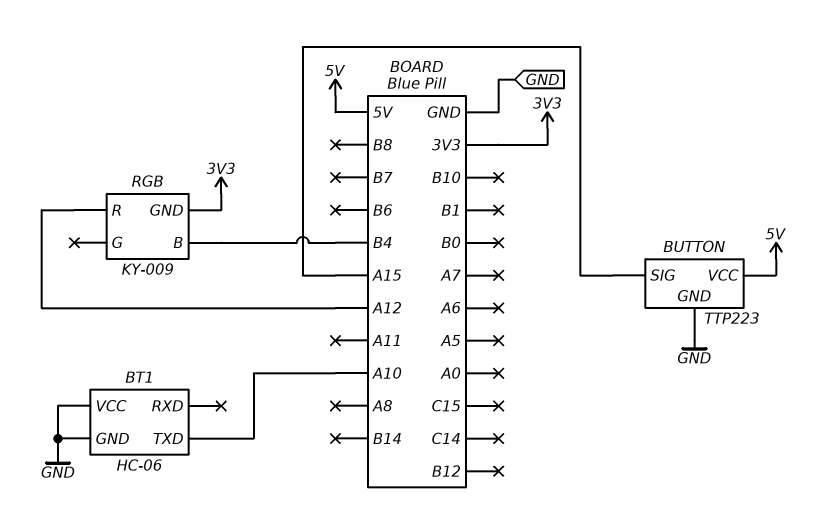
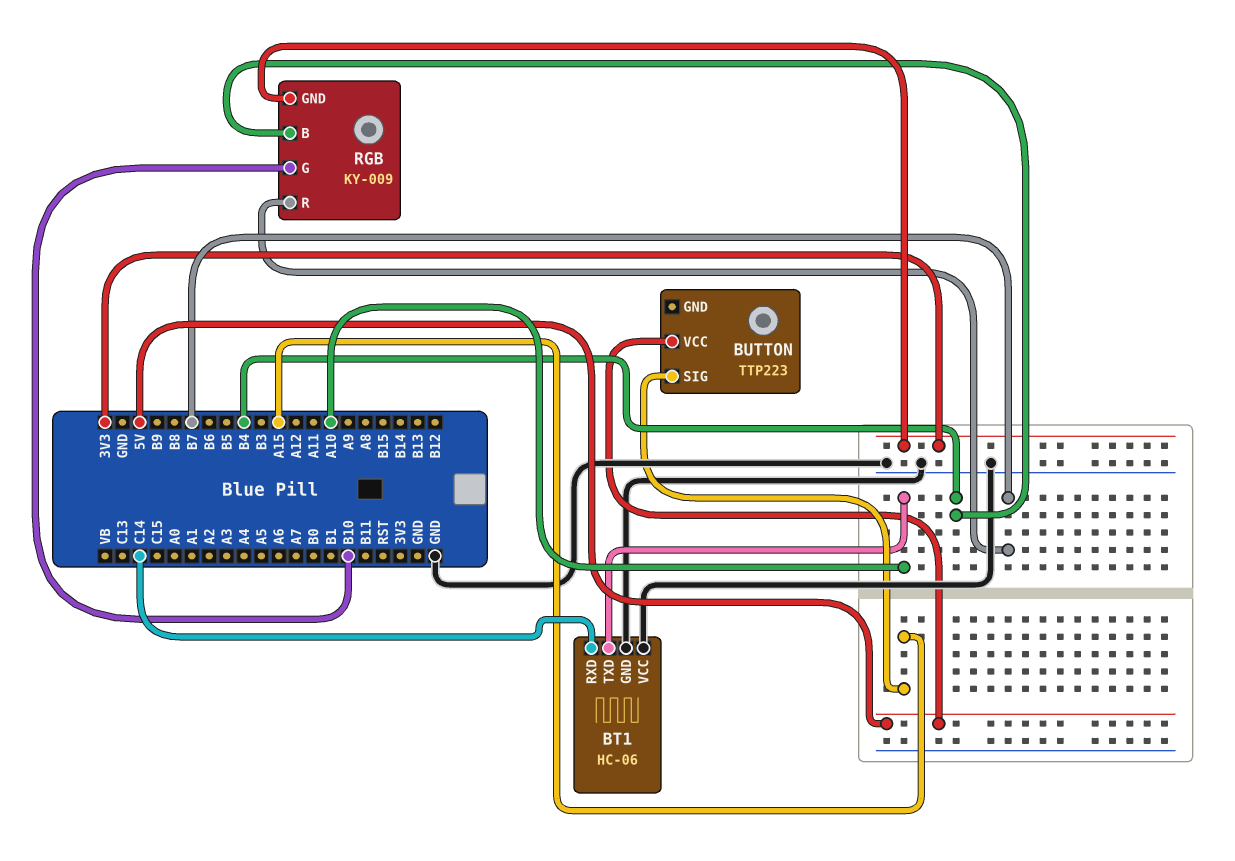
BT1 pin RXD: none -> C14
BUTTON pin GND: GND -> none
RGB pin G: none -> B10
RGB pin R: A12 -> B7

